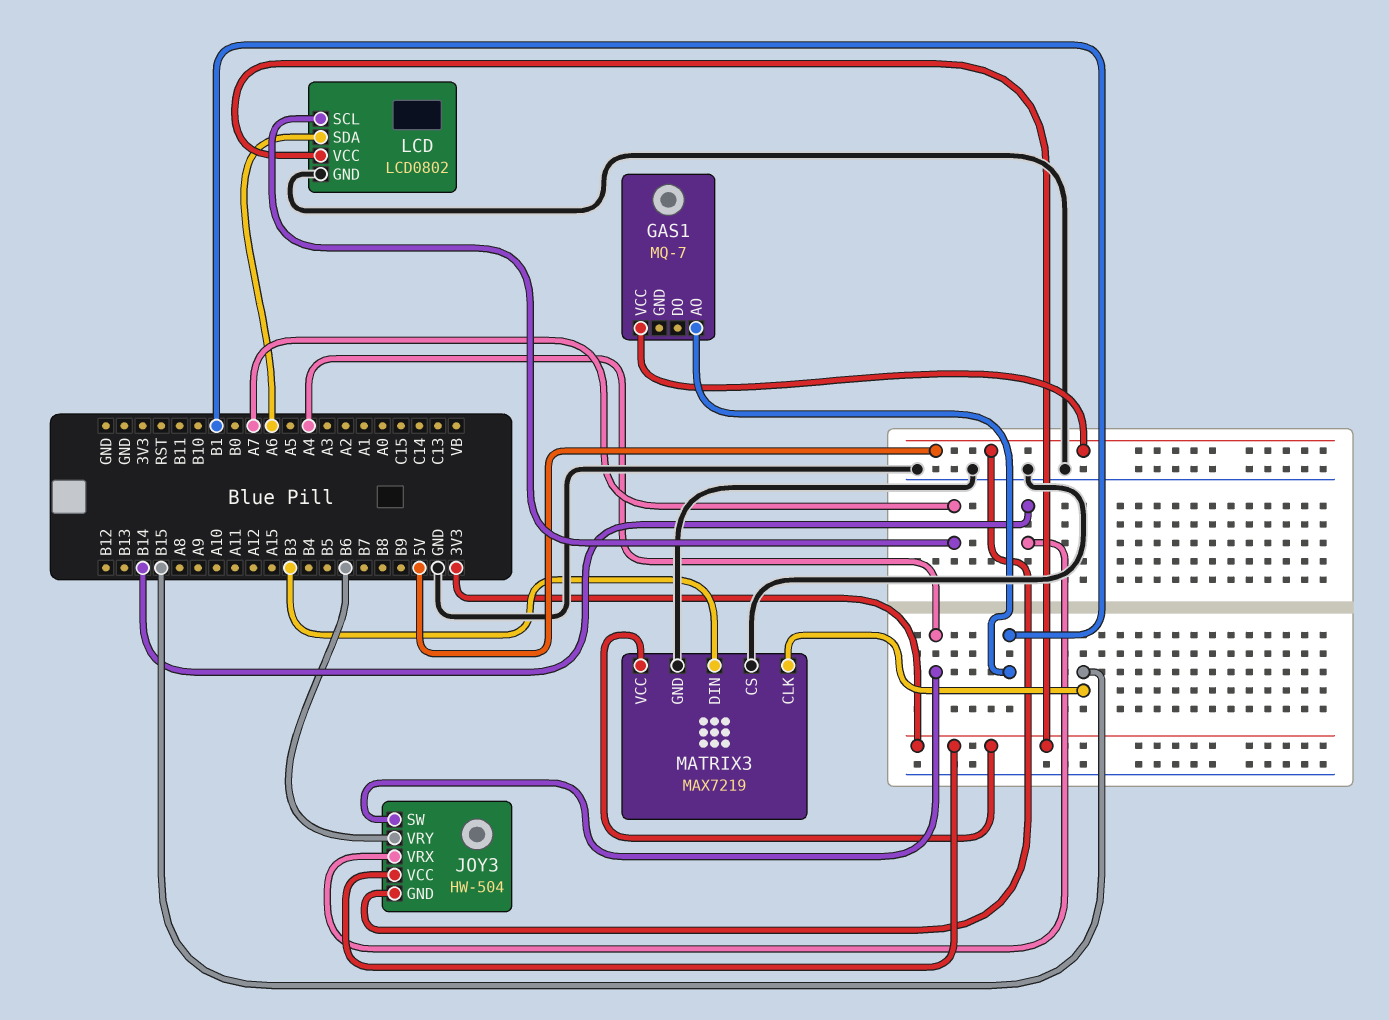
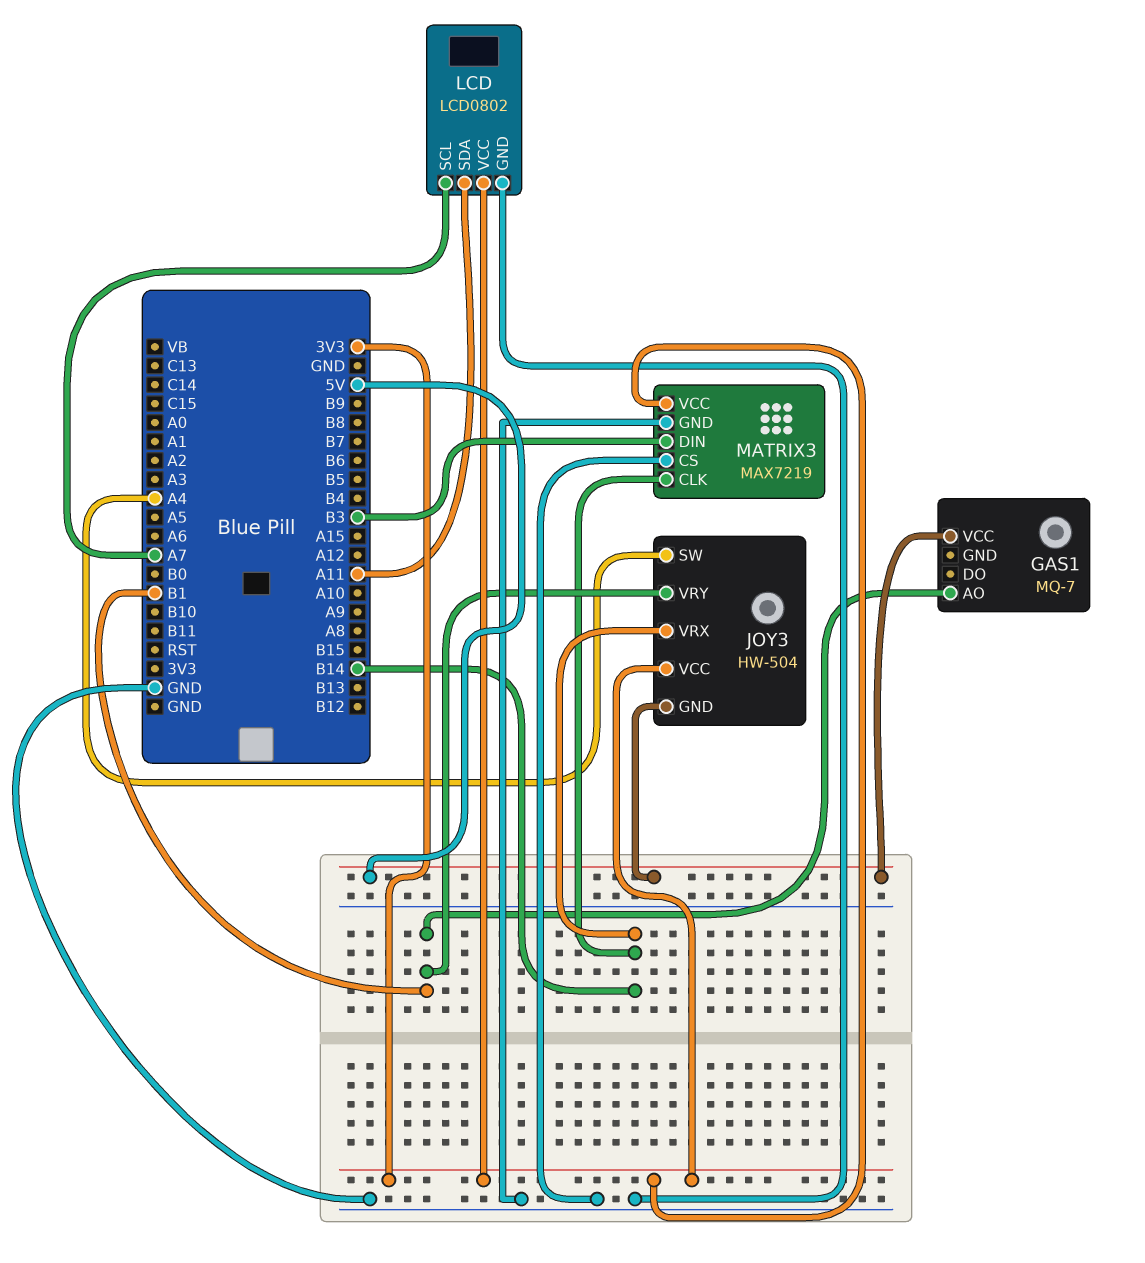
JOY3 pin VRY: B6 -> B1
LCD pin SDA: A6 -> A11
MATRIX3 pin CLK: B15 -> B14

